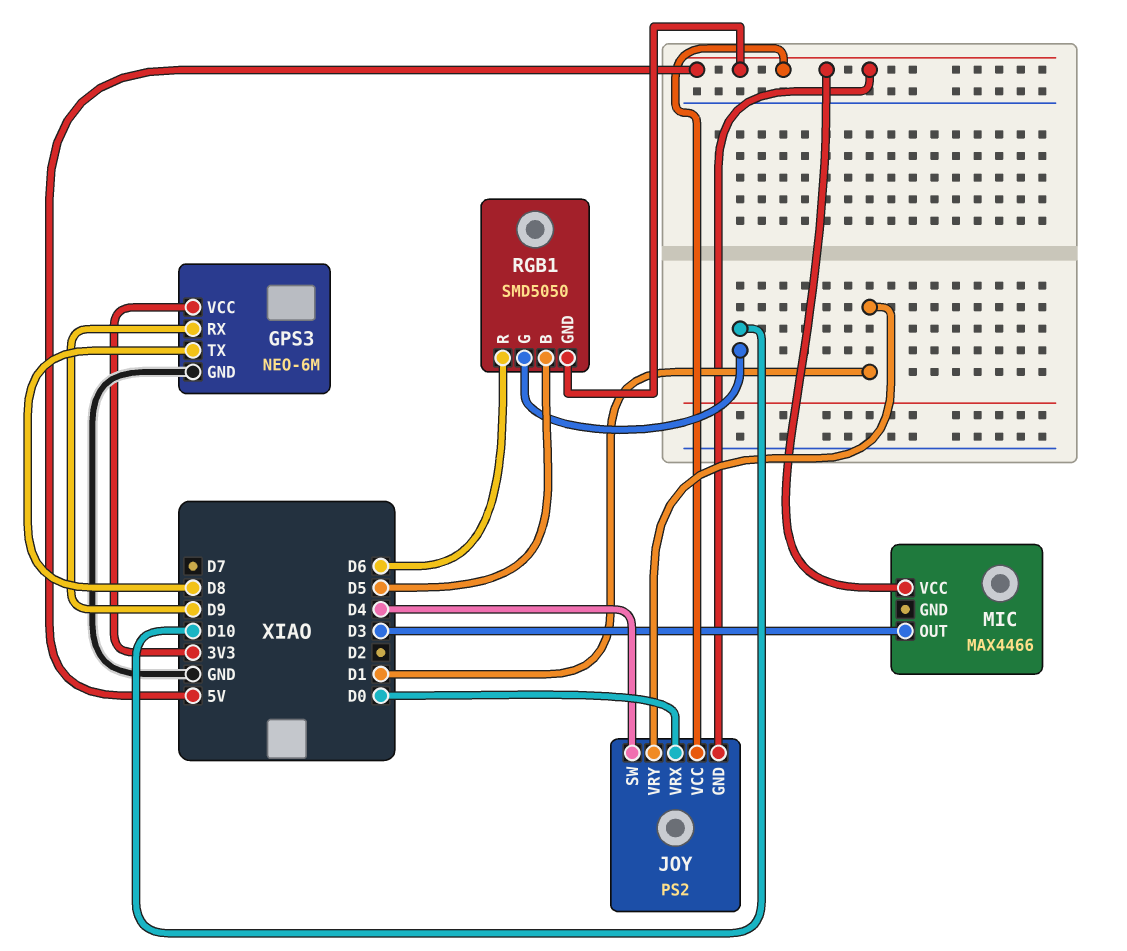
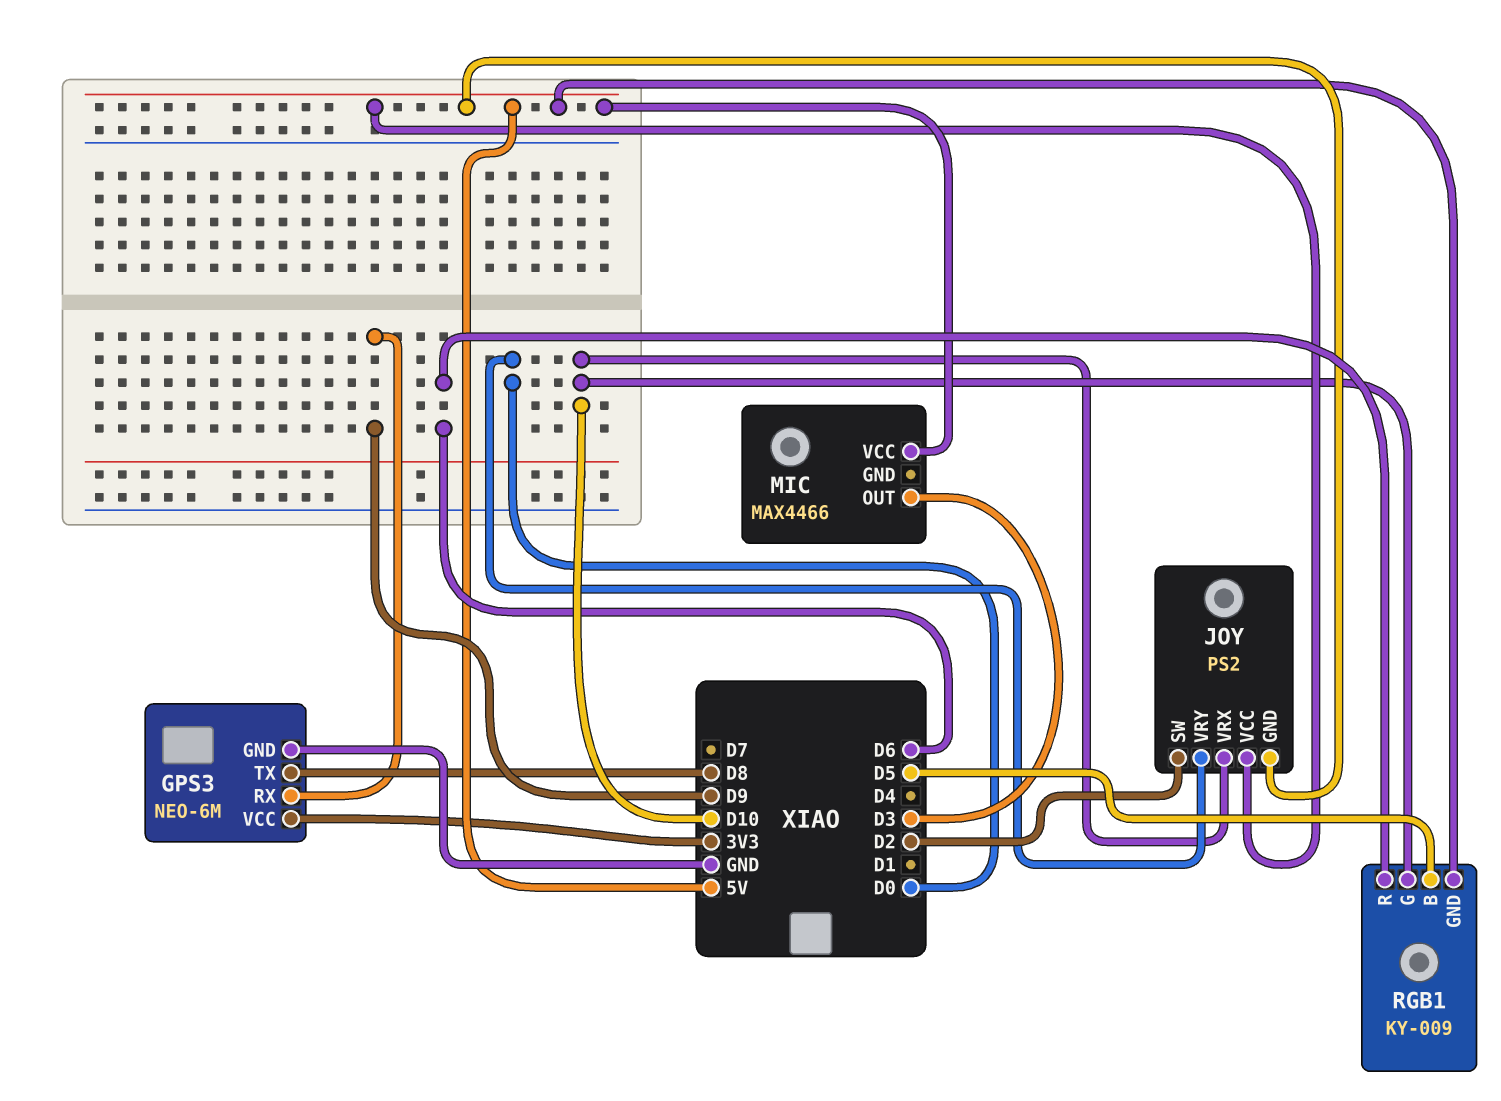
JOY pin SW: D4 -> D2
JOY pin VRX: D0 -> D10
JOY pin VRY: D1 -> D0
RGB1: SMD5050 -> KY-009

